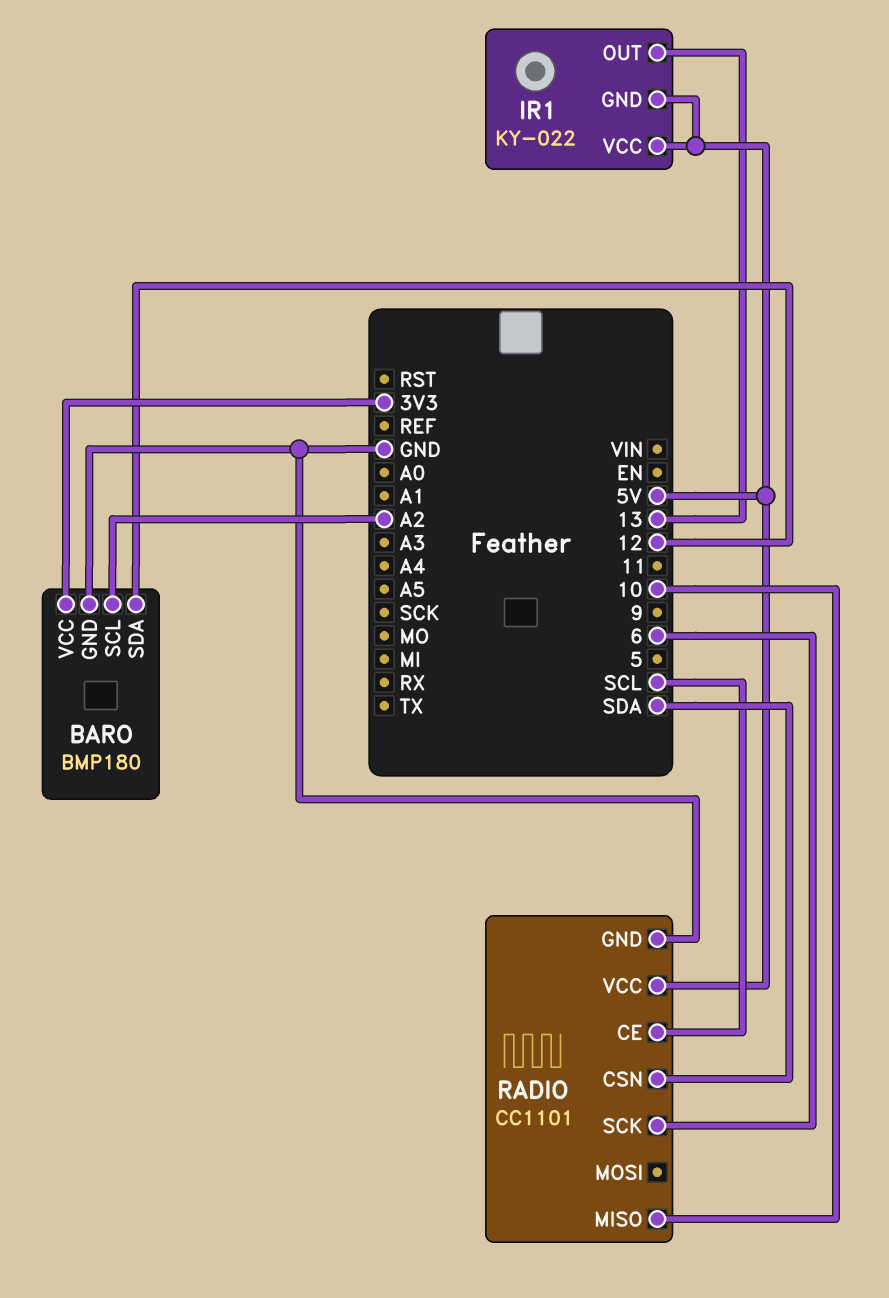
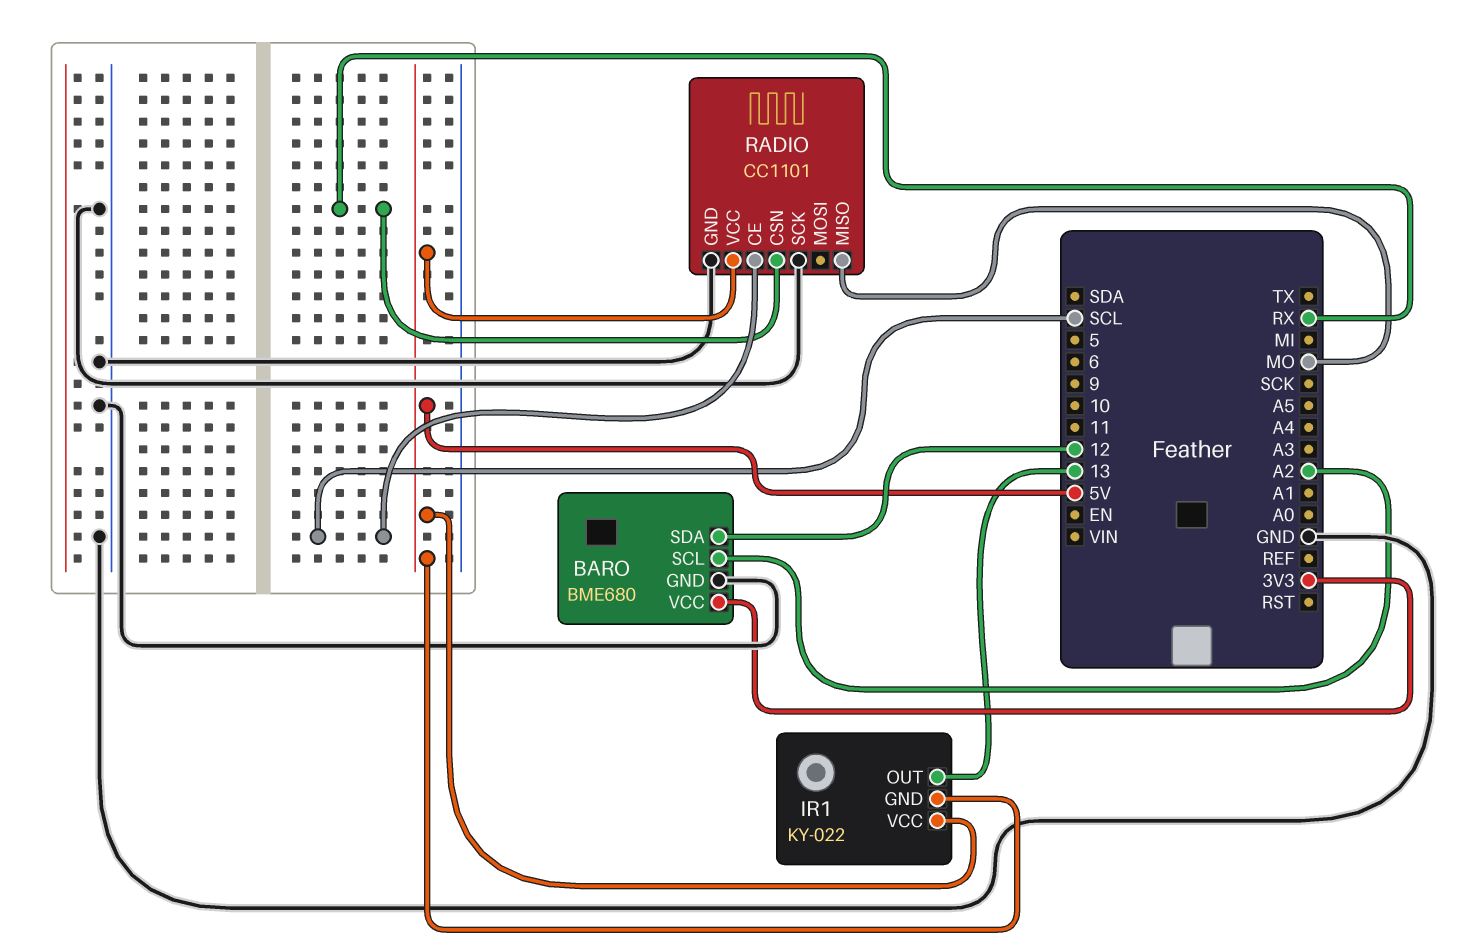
BARO: BMP180 -> BME680
RADIO pin CSN: SDA -> RX
RADIO pin MISO: 10 -> MO
RADIO pin SCK: 6 -> GND

